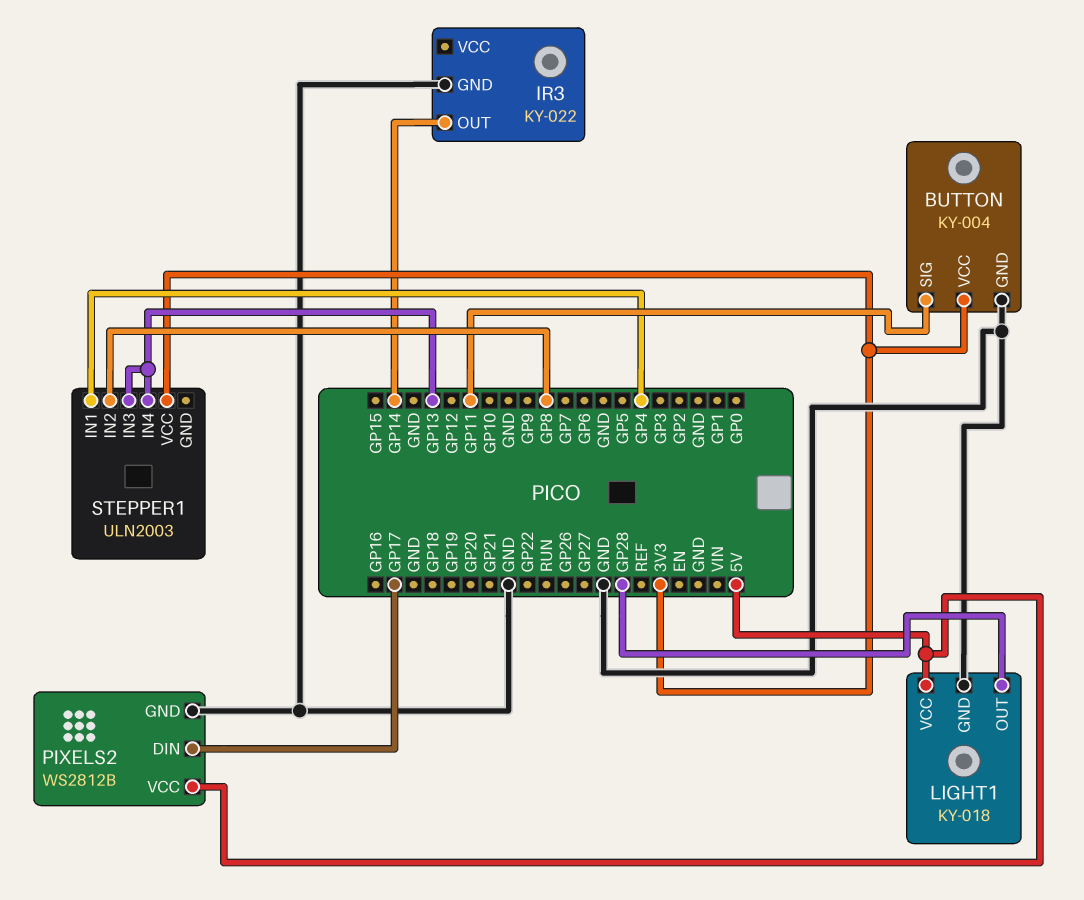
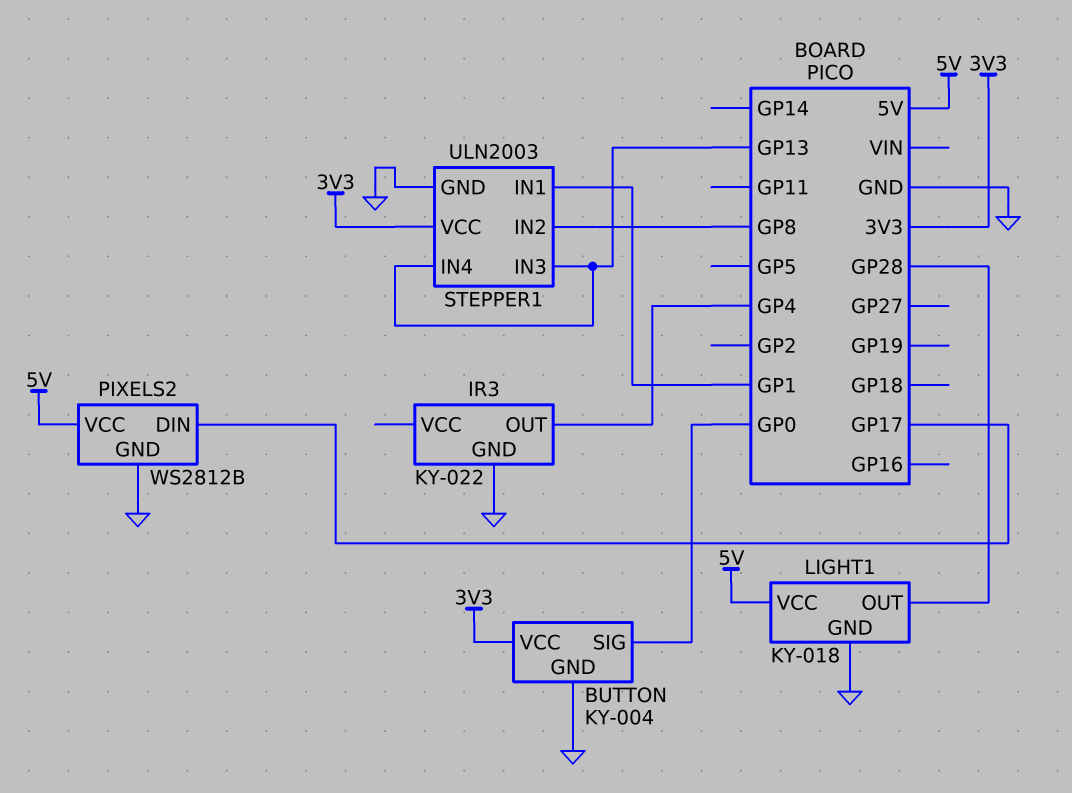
BUTTON pin SIG: GP11 -> GP0
IR3 pin OUT: GP14 -> GP4
STEPPER1 pin GND: none -> GND
STEPPER1 pin IN1: GP4 -> GP1

